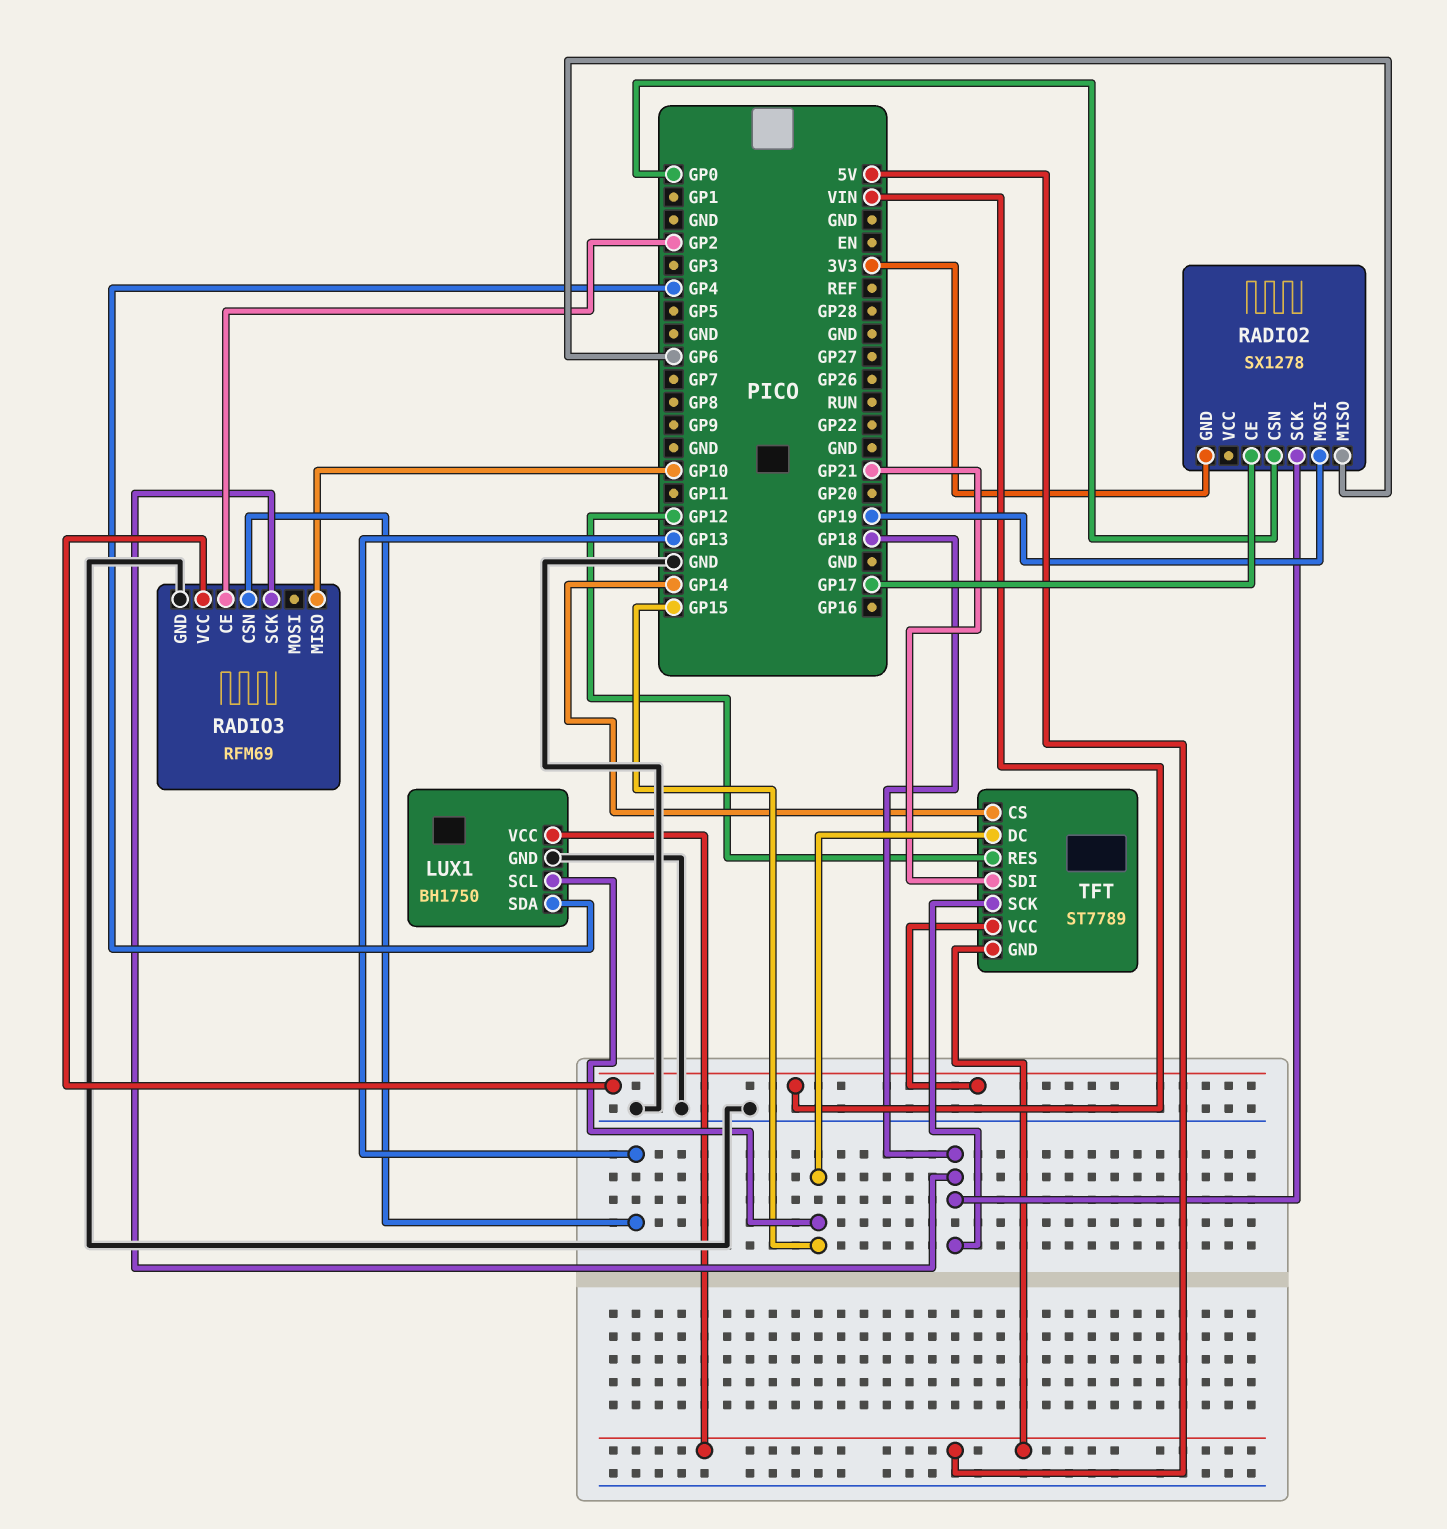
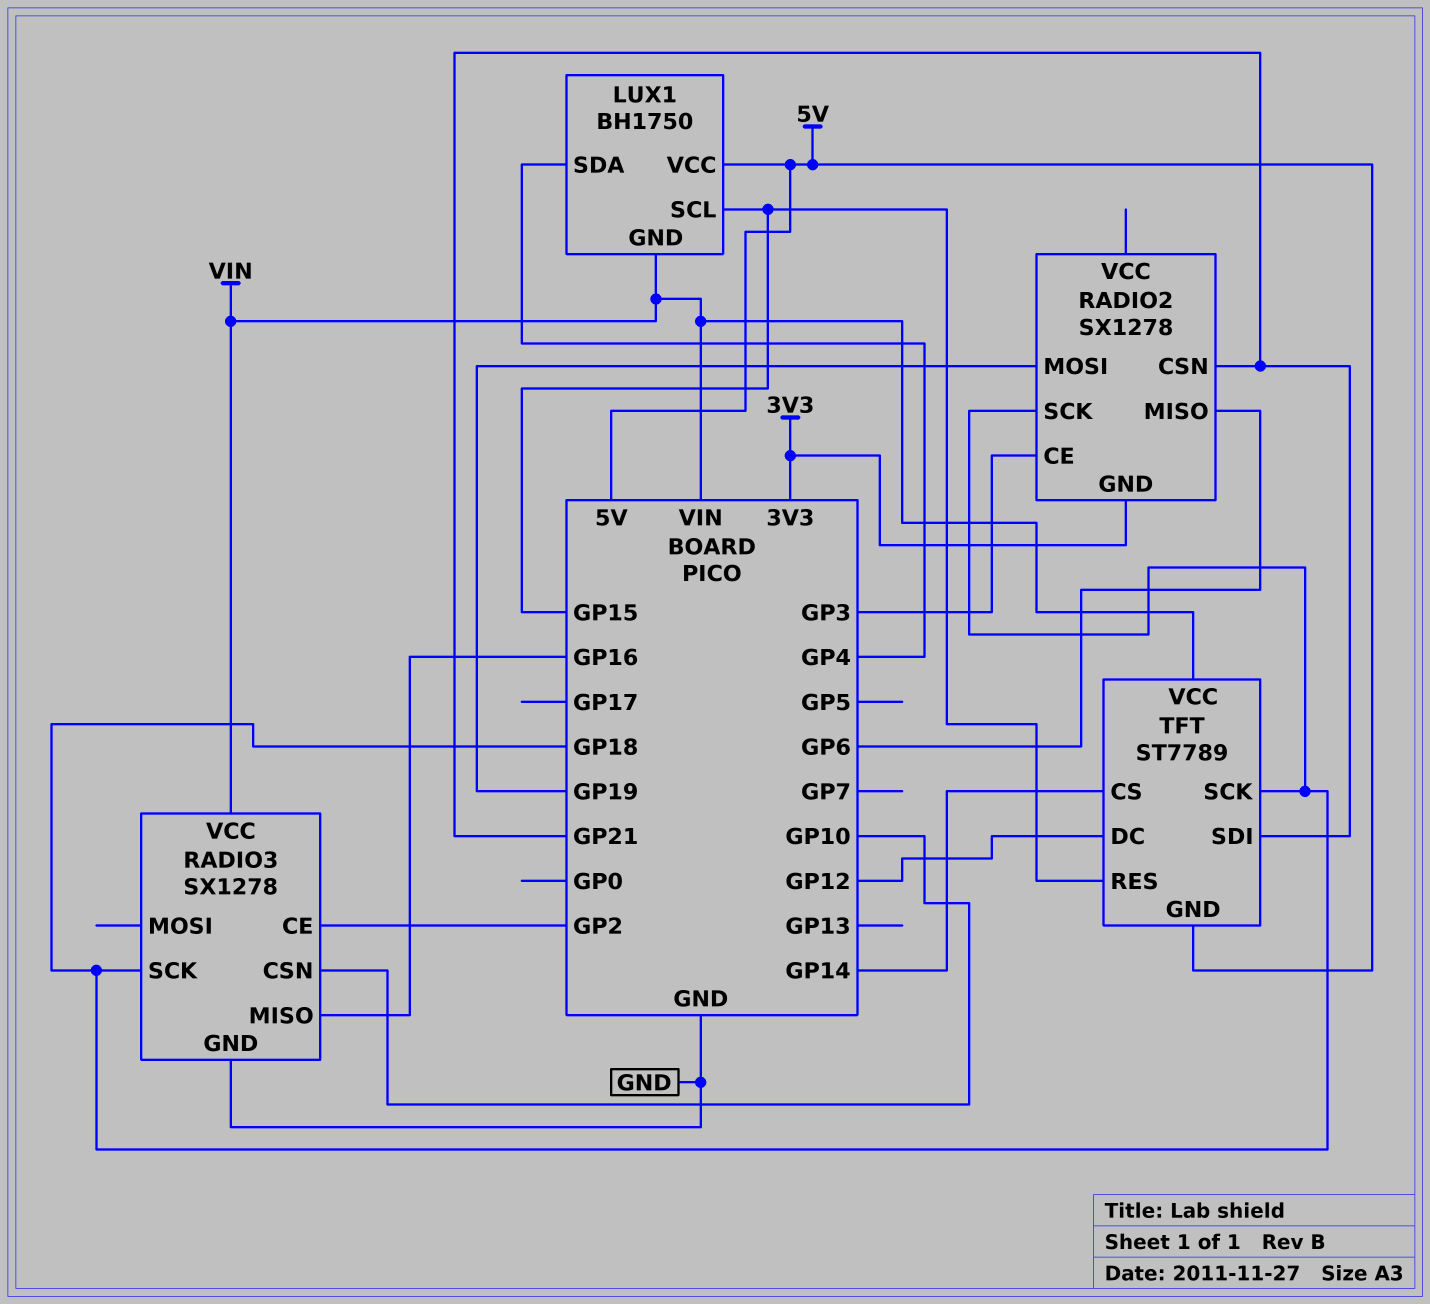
LUX1 pin GND: GND -> VIN
RADIO2 pin CE: GP17 -> GP3
RADIO2 pin CSN: GP0 -> GP21
RADIO3: RFM69 -> SX1278
RADIO3 pin CSN: GP13 -> GP10
RADIO3 pin MISO: GP10 -> GP16
TFT pin DC: GP15 -> GP12
TFT pin RES: GP12 -> GP15

